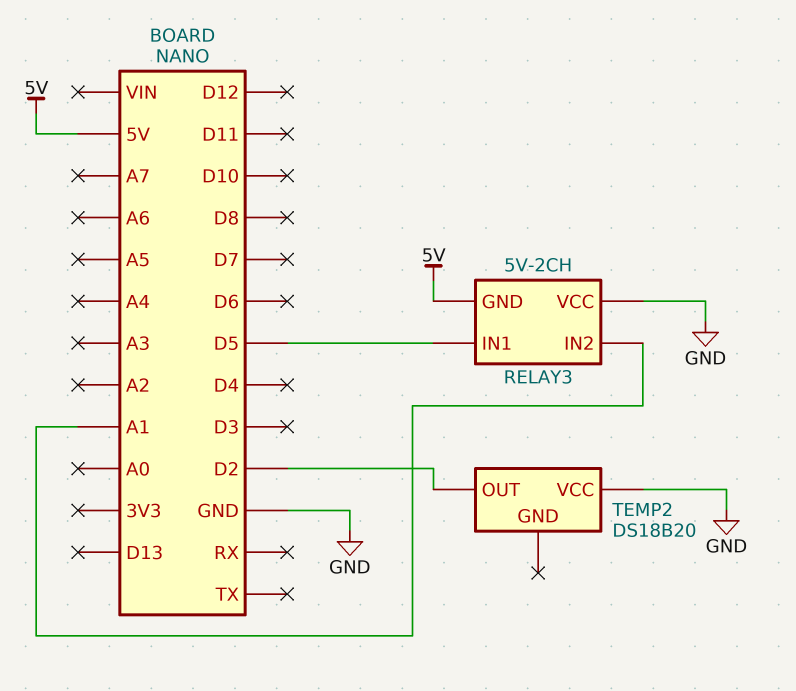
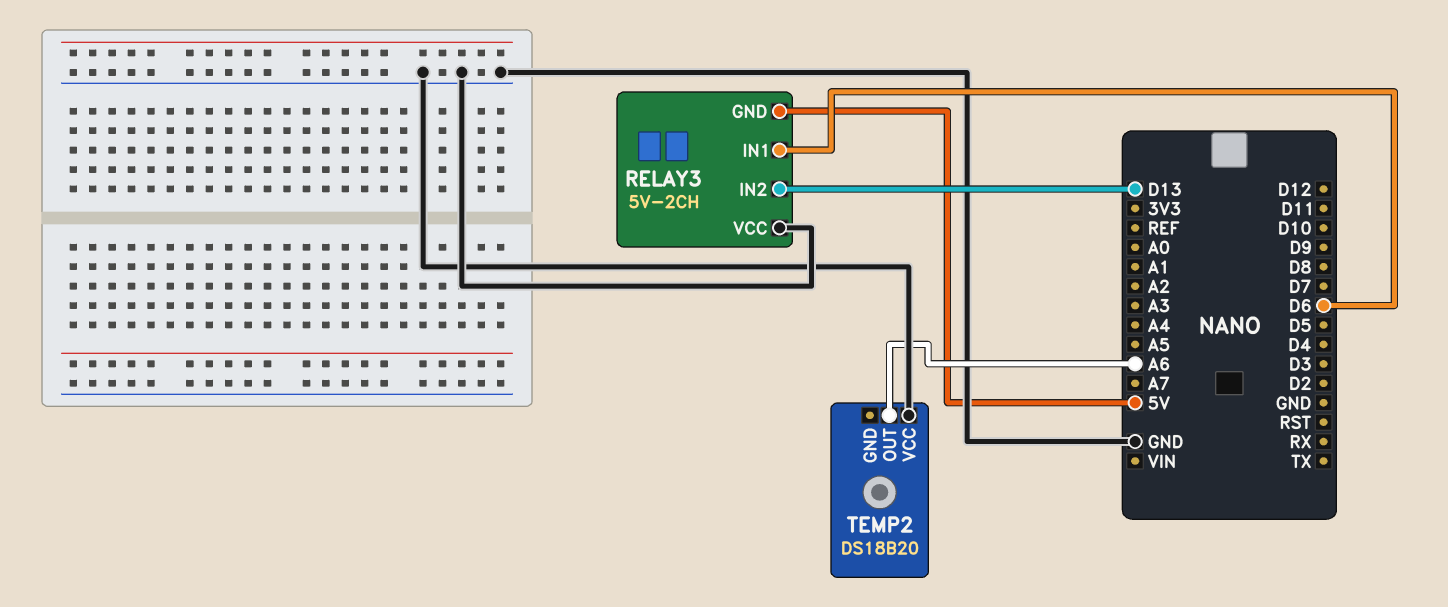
RELAY3 pin IN1: D5 -> D6
RELAY3 pin IN2: A1 -> D13
TEMP2 pin OUT: D2 -> A6

